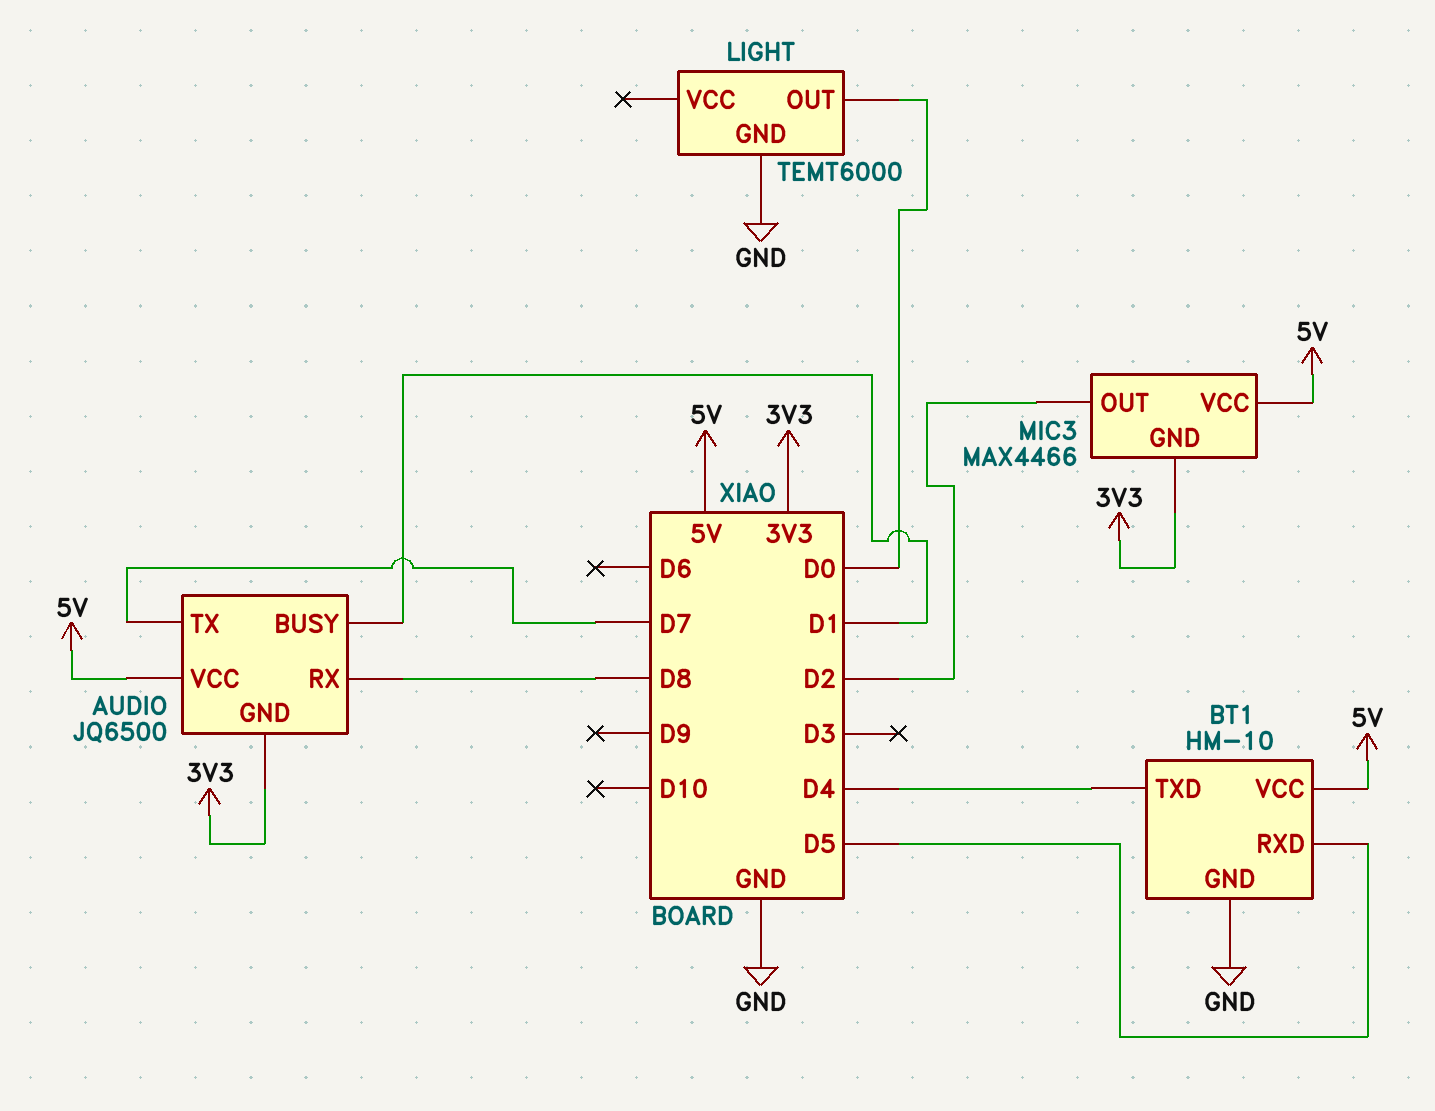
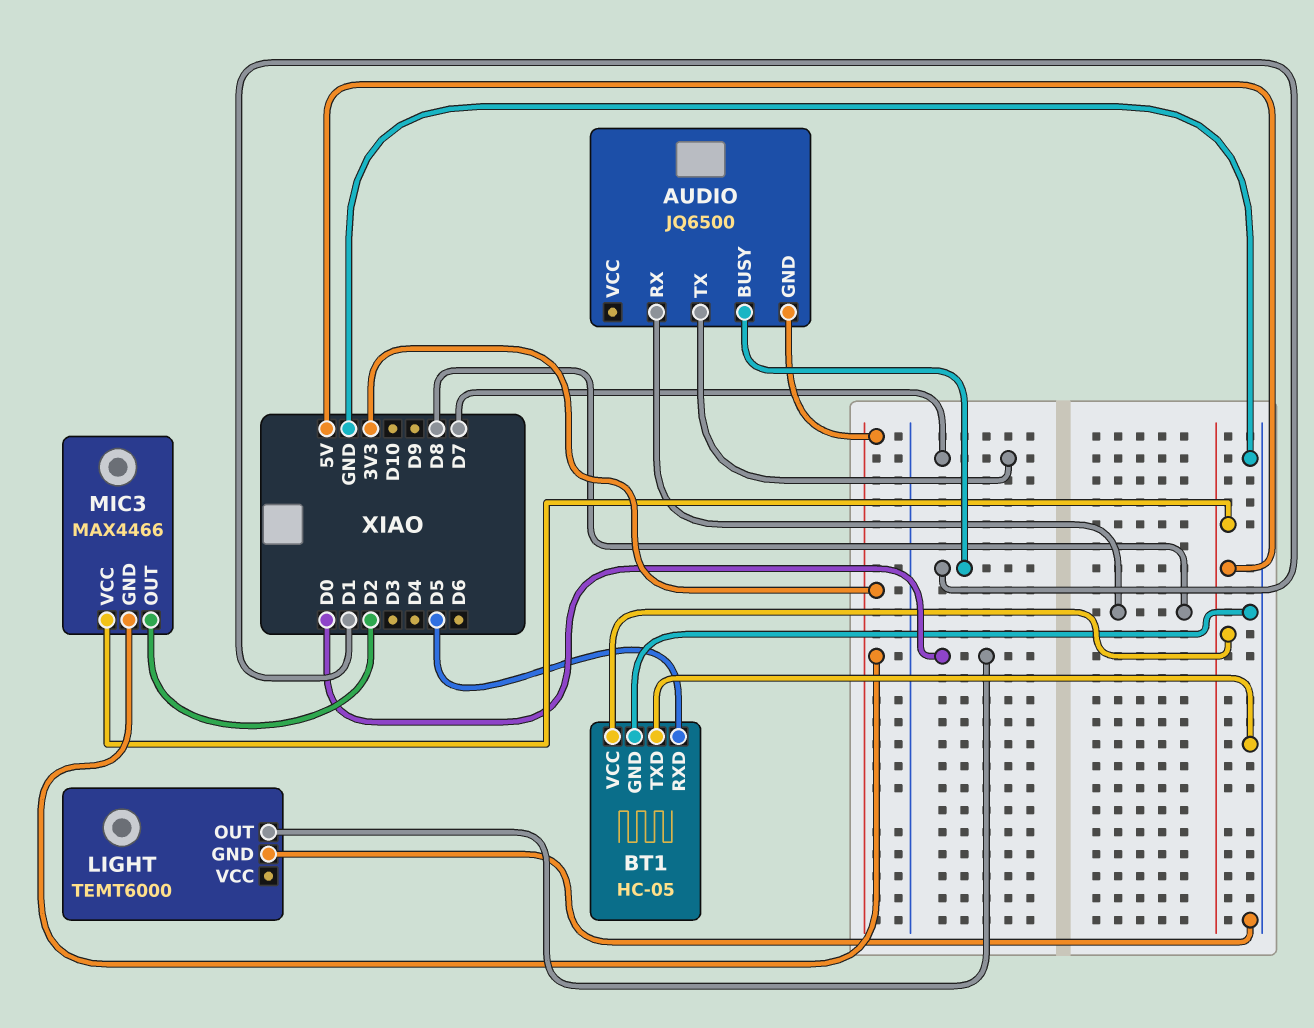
AUDIO pin VCC: 5V -> none
BT1: HM-10 -> HC-05
BT1 pin TXD: D4 -> GND

